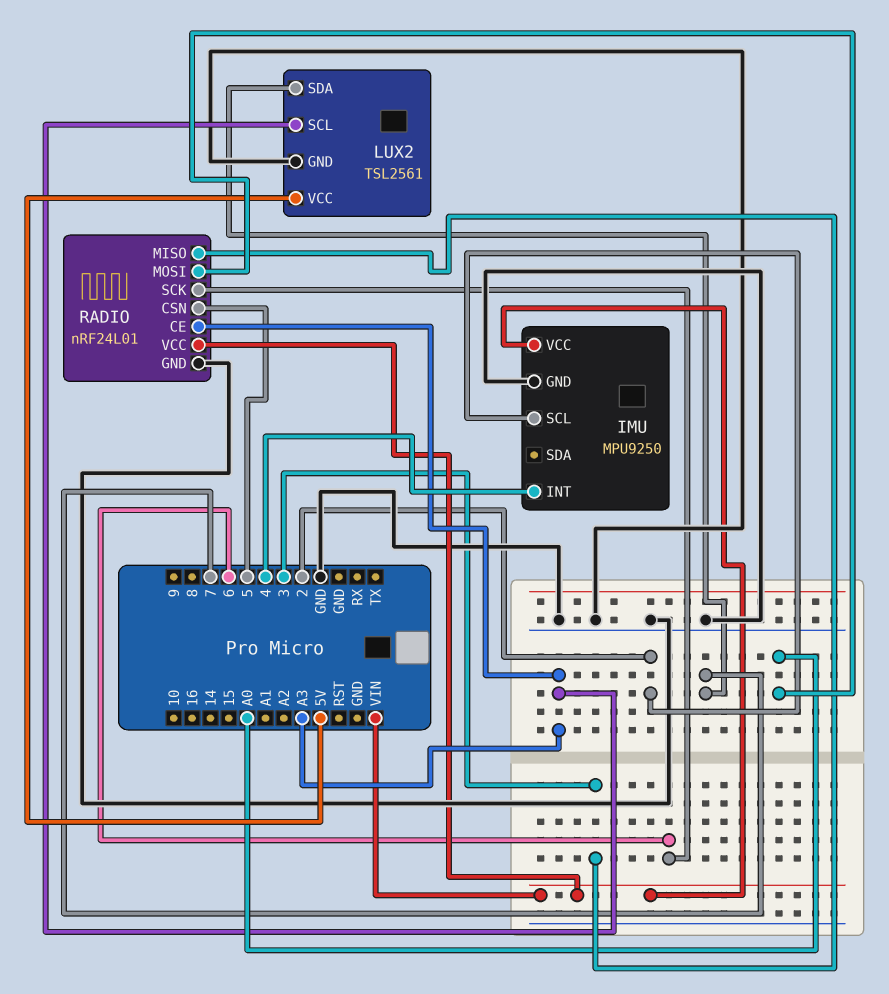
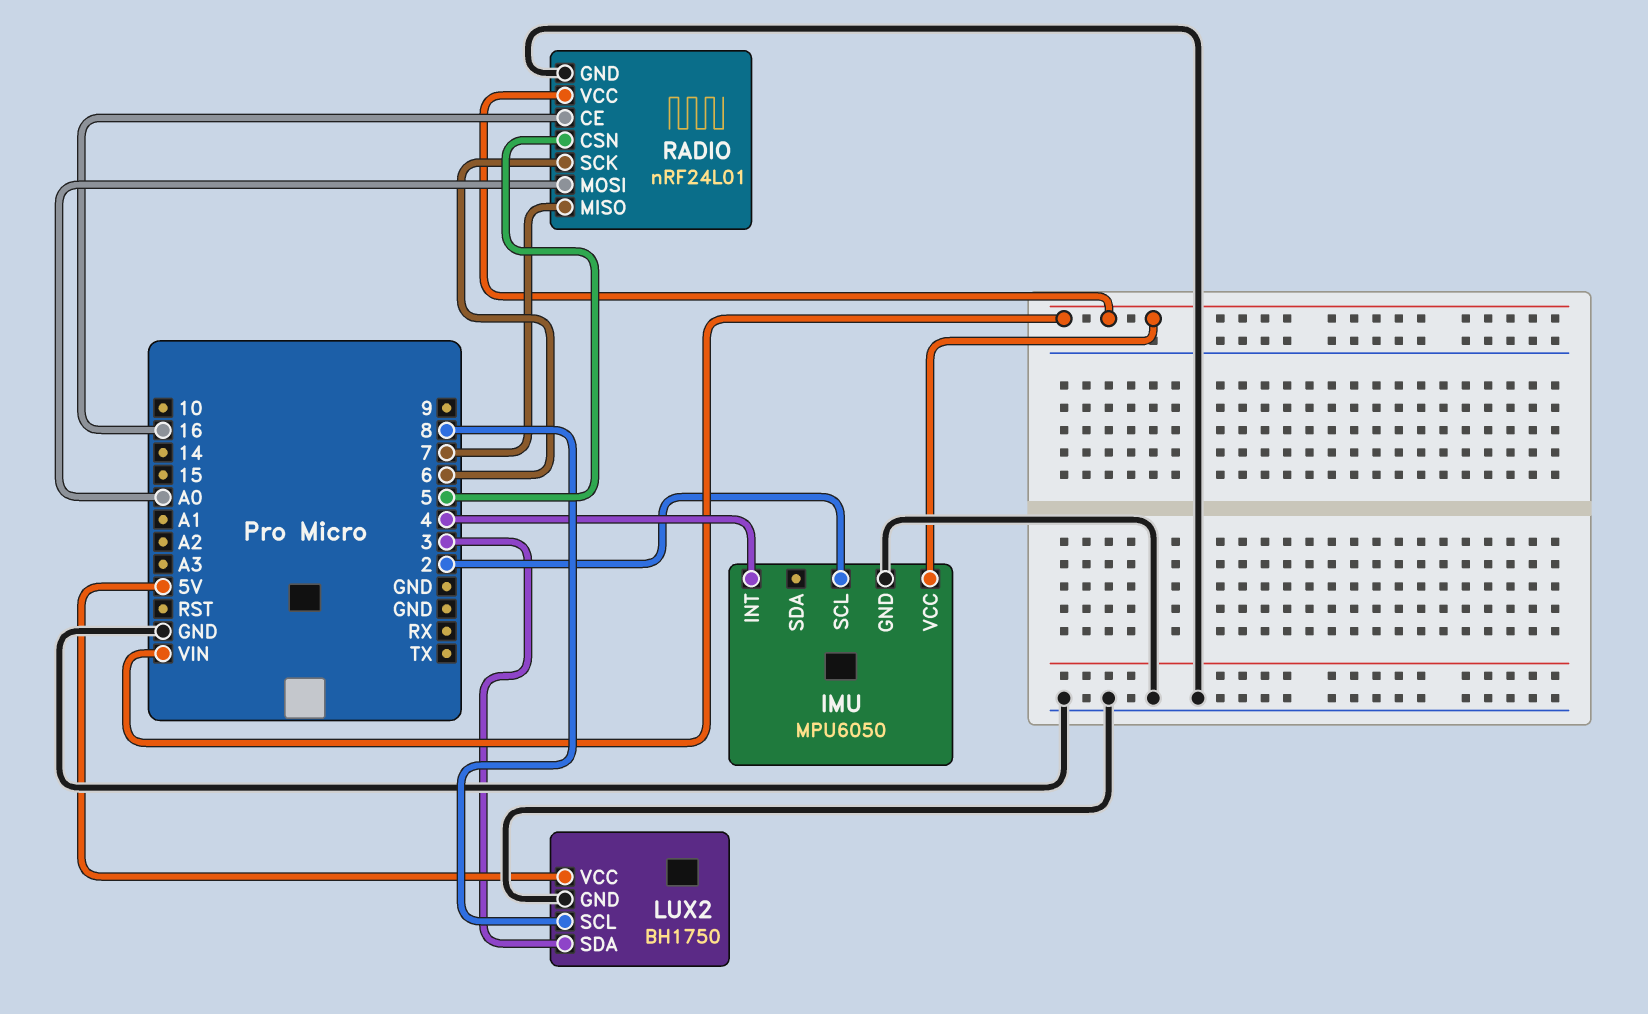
IMU: MPU9250 -> MPU6050
LUX2: TSL2561 -> BH1750
LUX2 pin SCL: A3 -> 8
LUX2 pin SDA: 7 -> 3
RADIO pin CE: A3 -> 16
RADIO pin MISO: 3 -> 7

